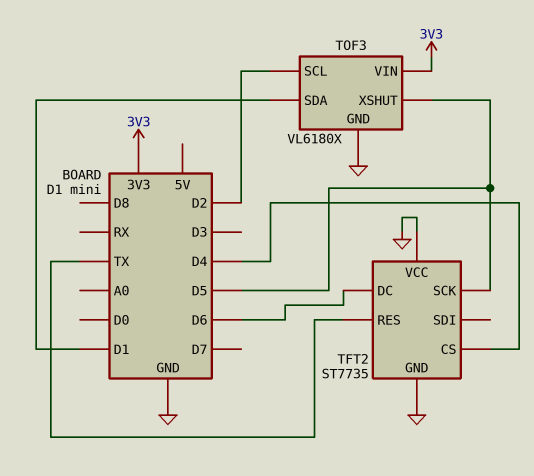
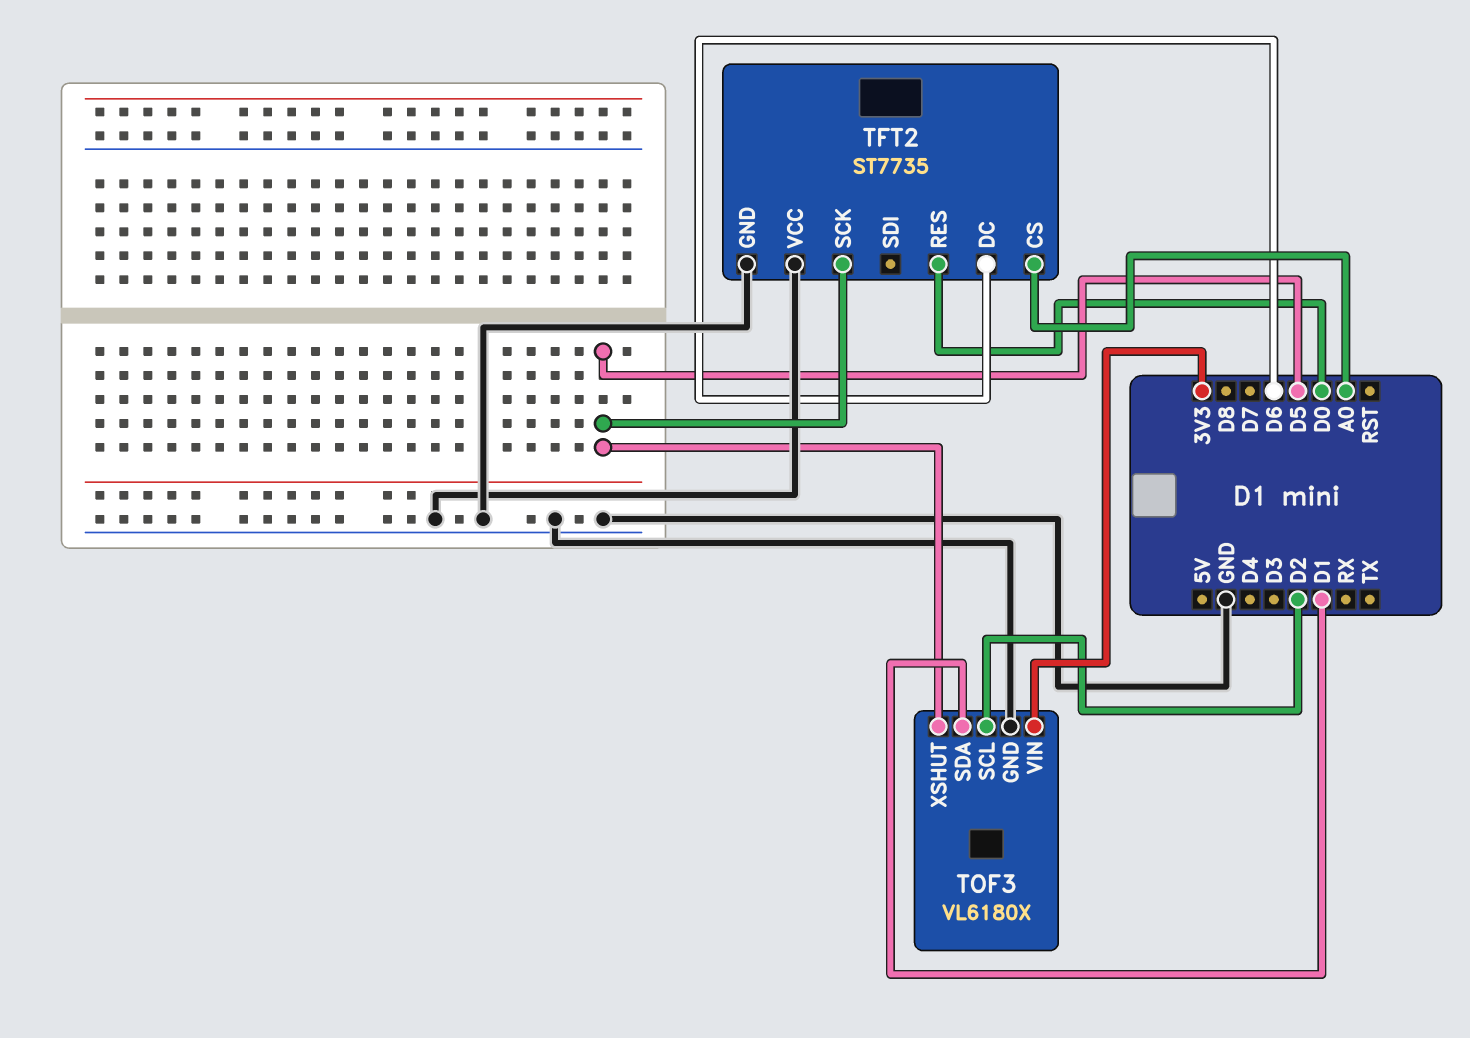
TFT2 pin CS: D4 -> A0
TFT2 pin RES: TX -> D0

